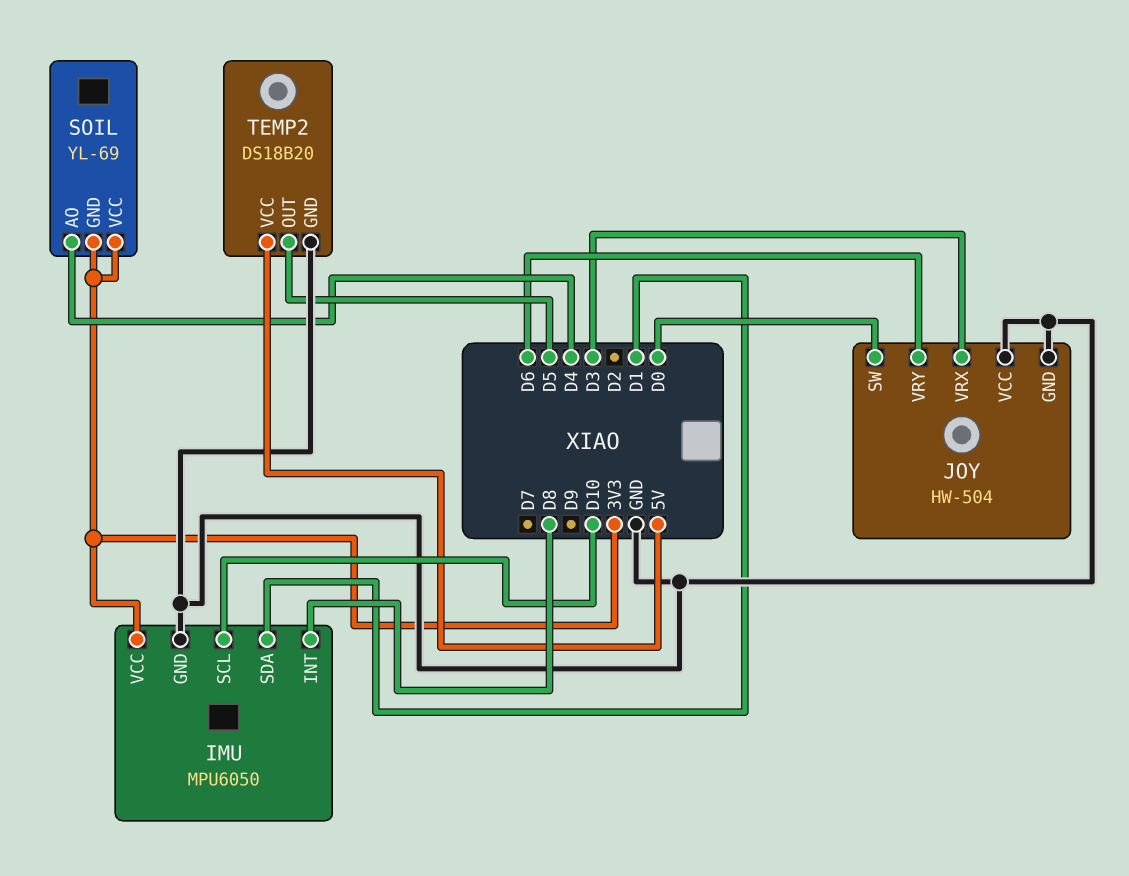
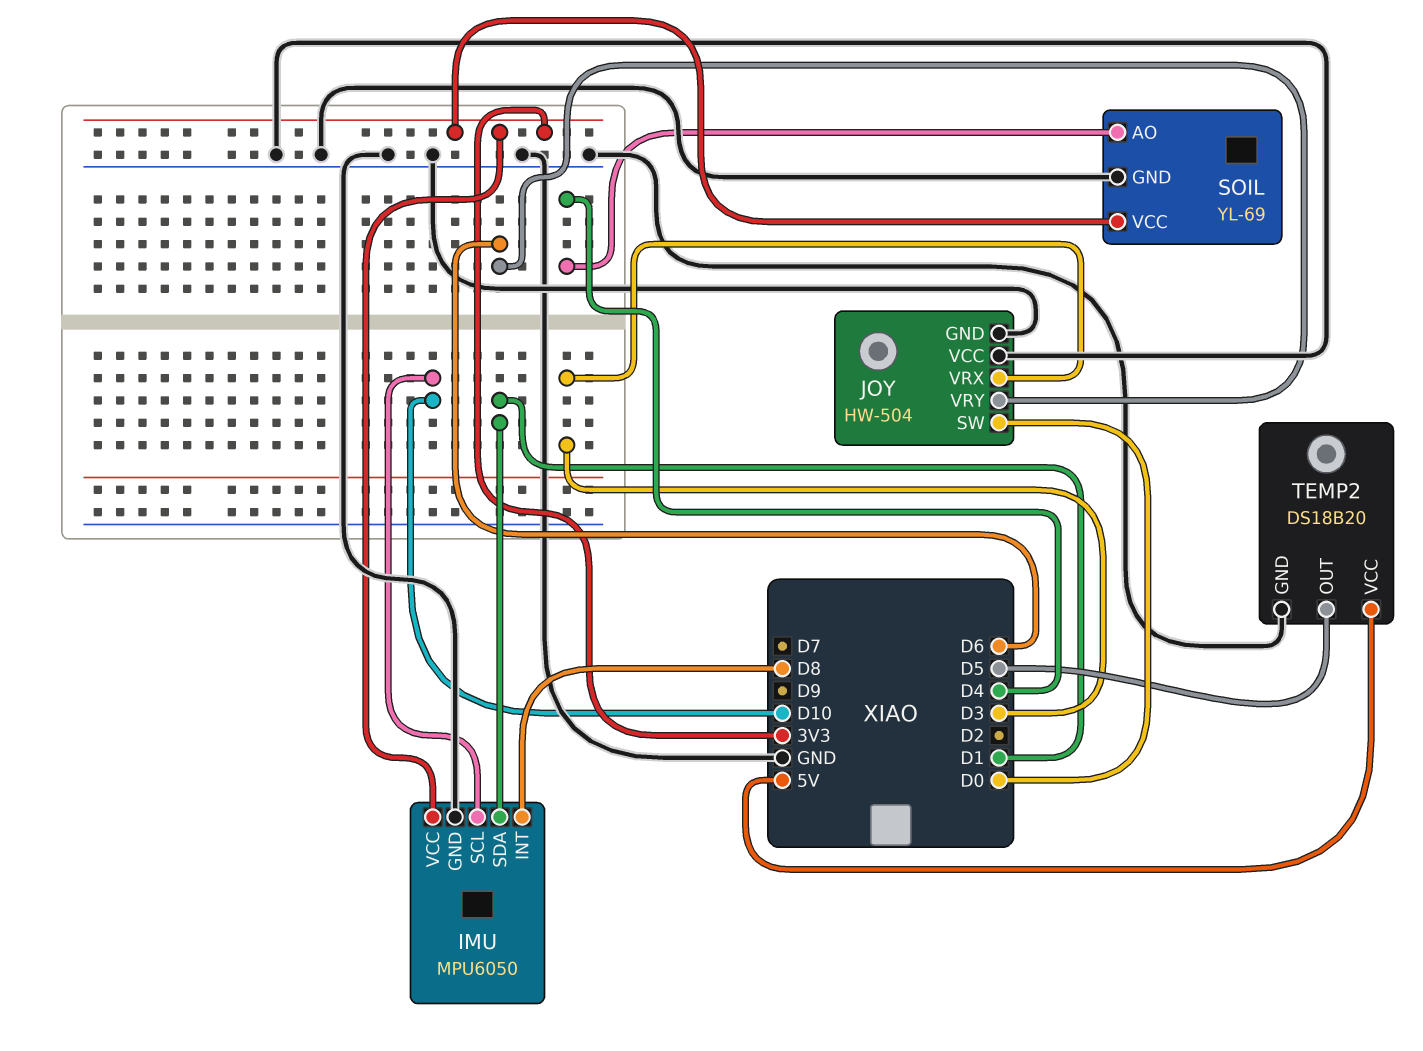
SOIL pin GND: 3V3 -> GND

